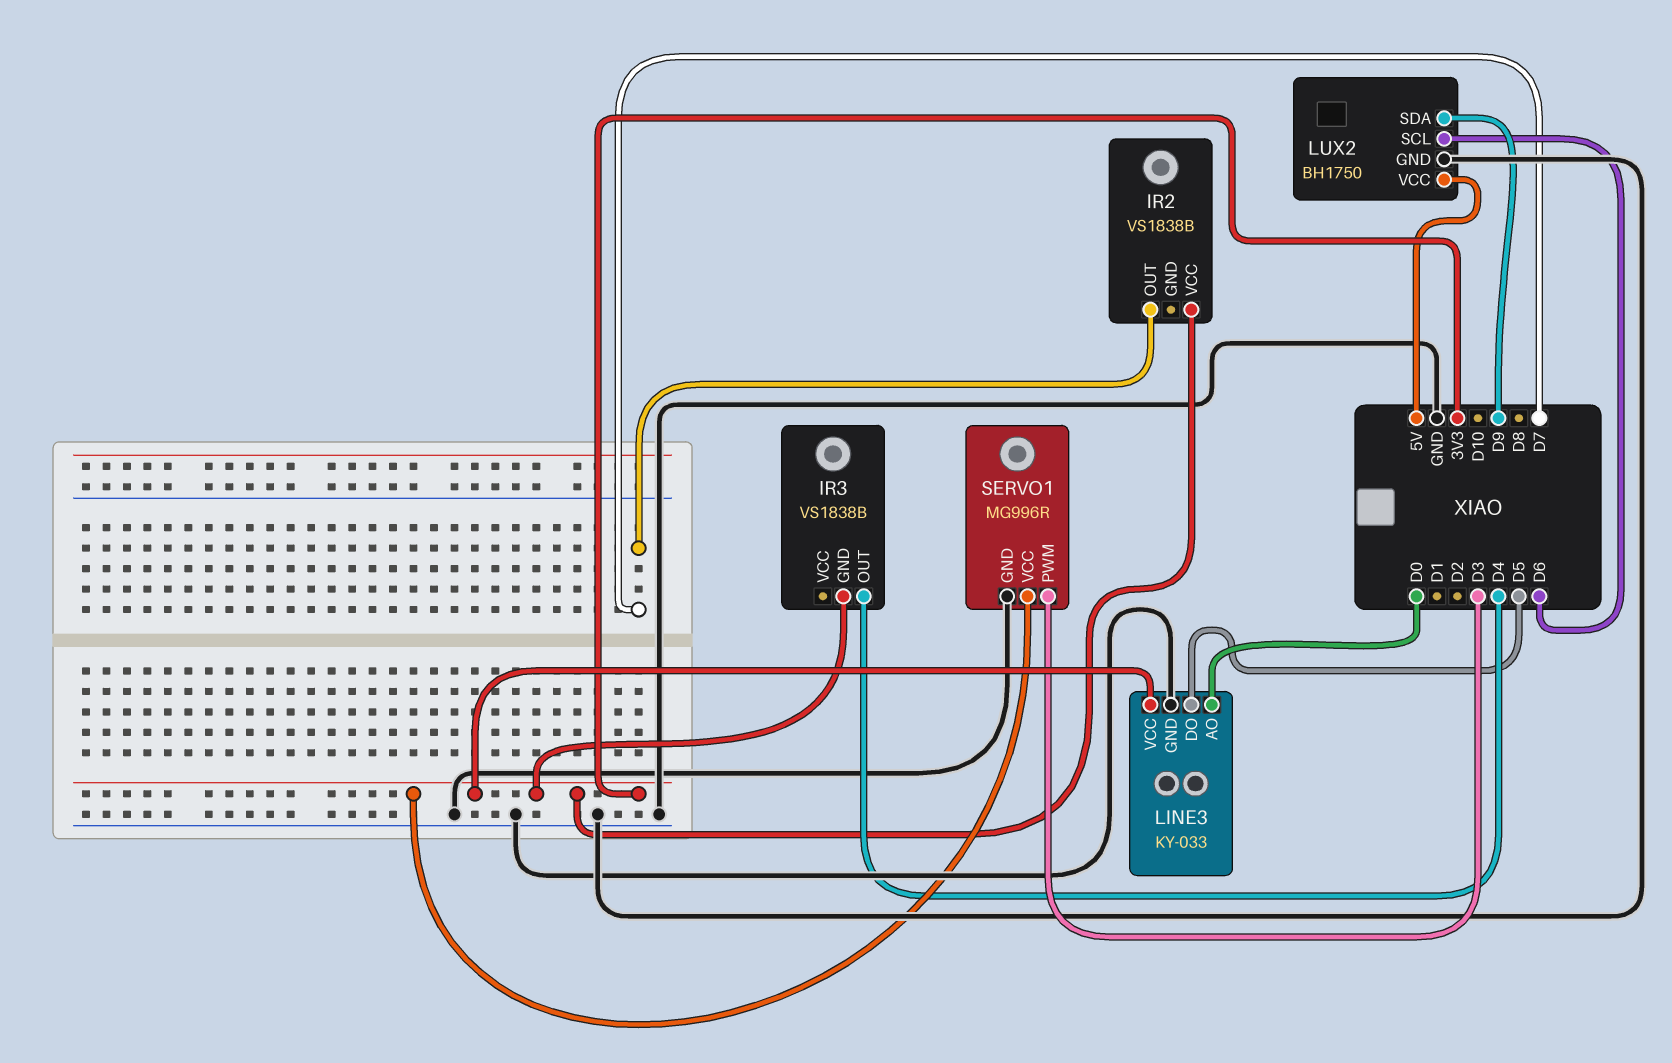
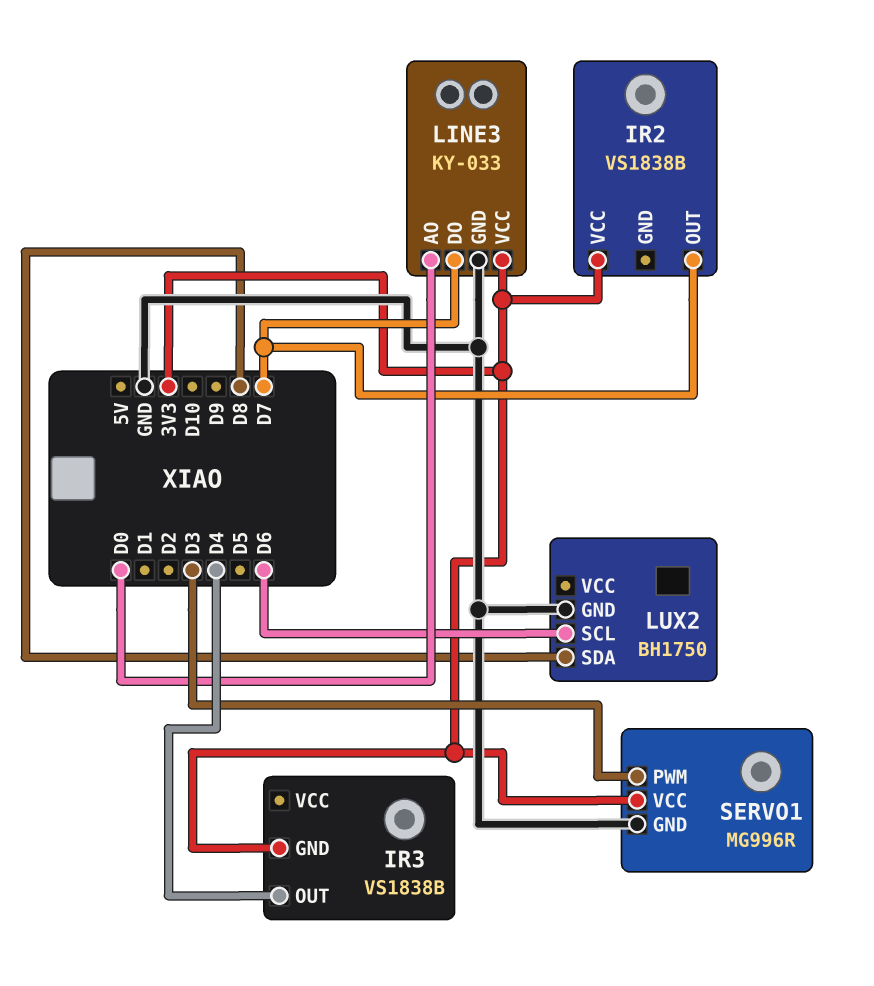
LINE3 pin DO: D5 -> D7
LUX2 pin SDA: D9 -> D8
LUX2 pin VCC: 5V -> none

